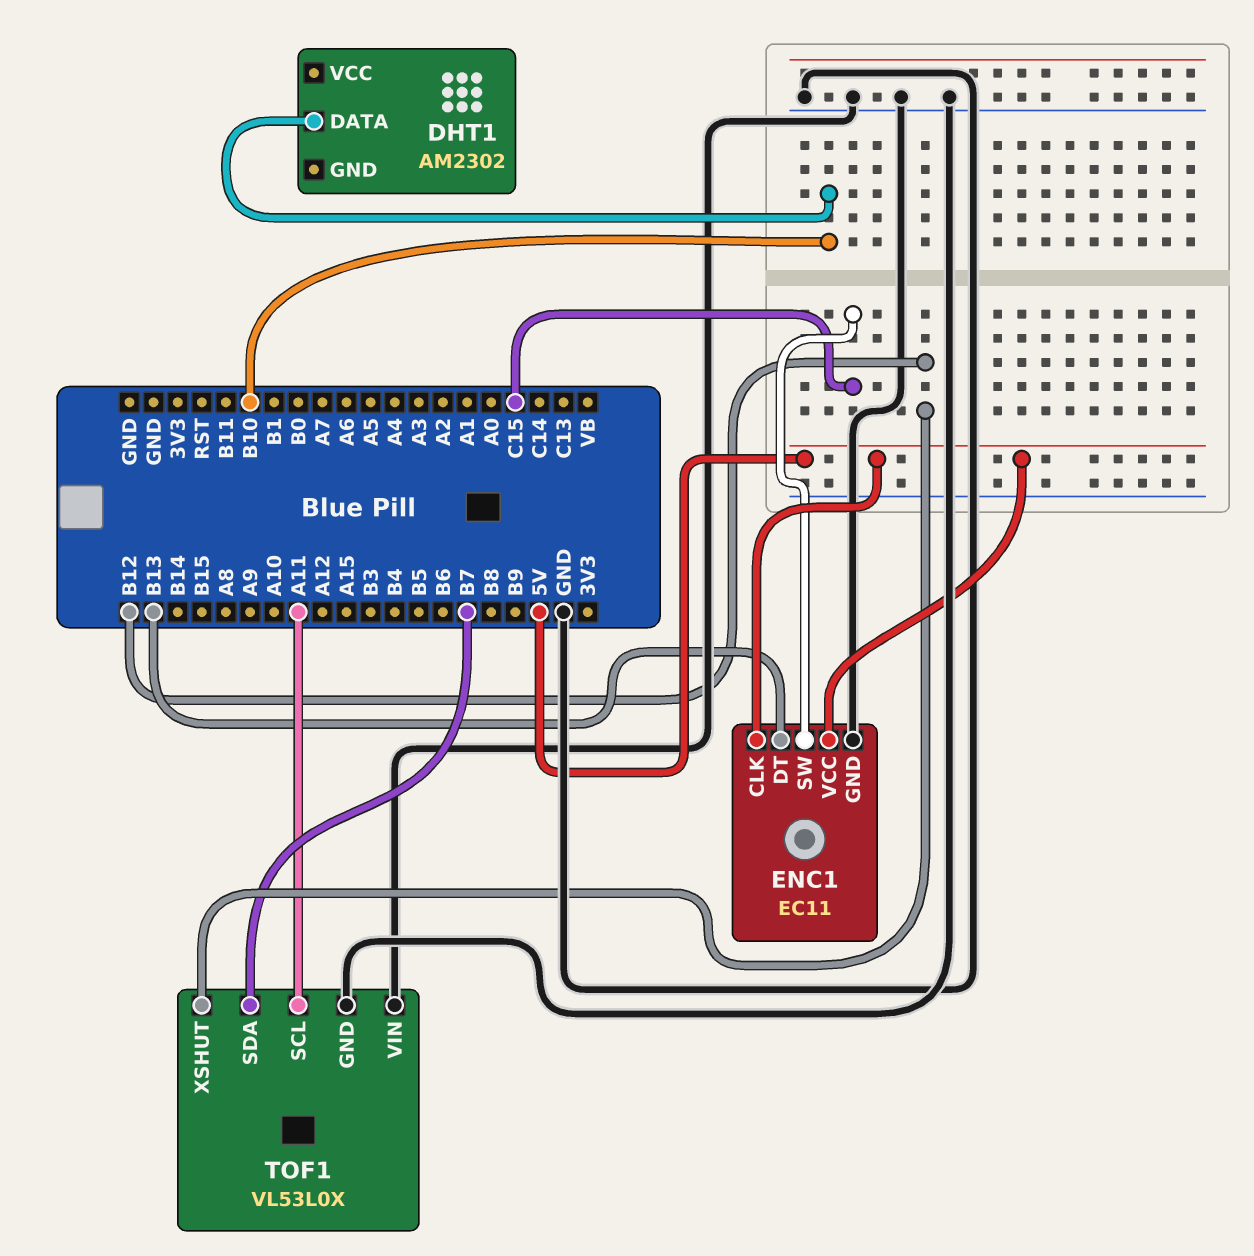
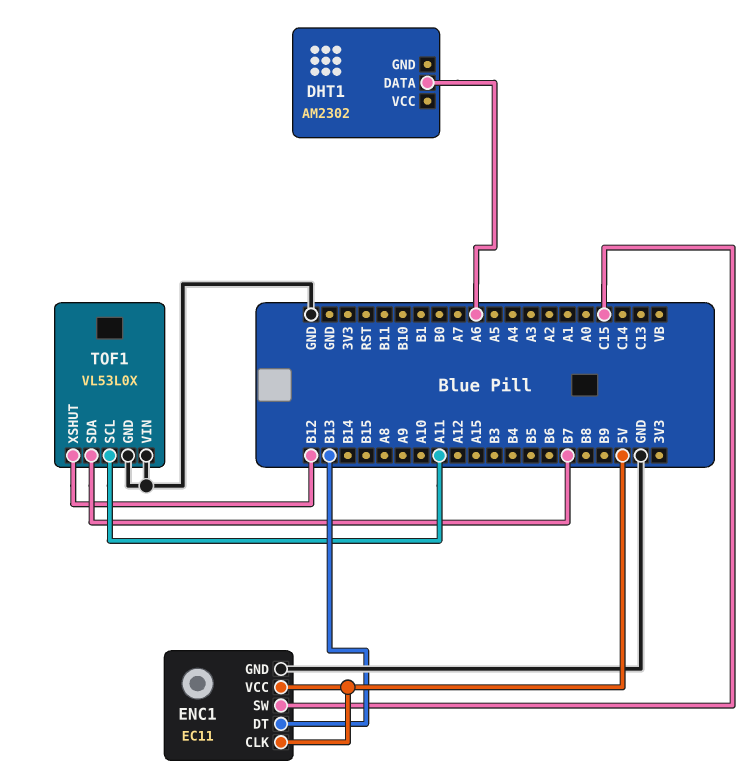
DHT1 pin DATA: B10 -> A6

